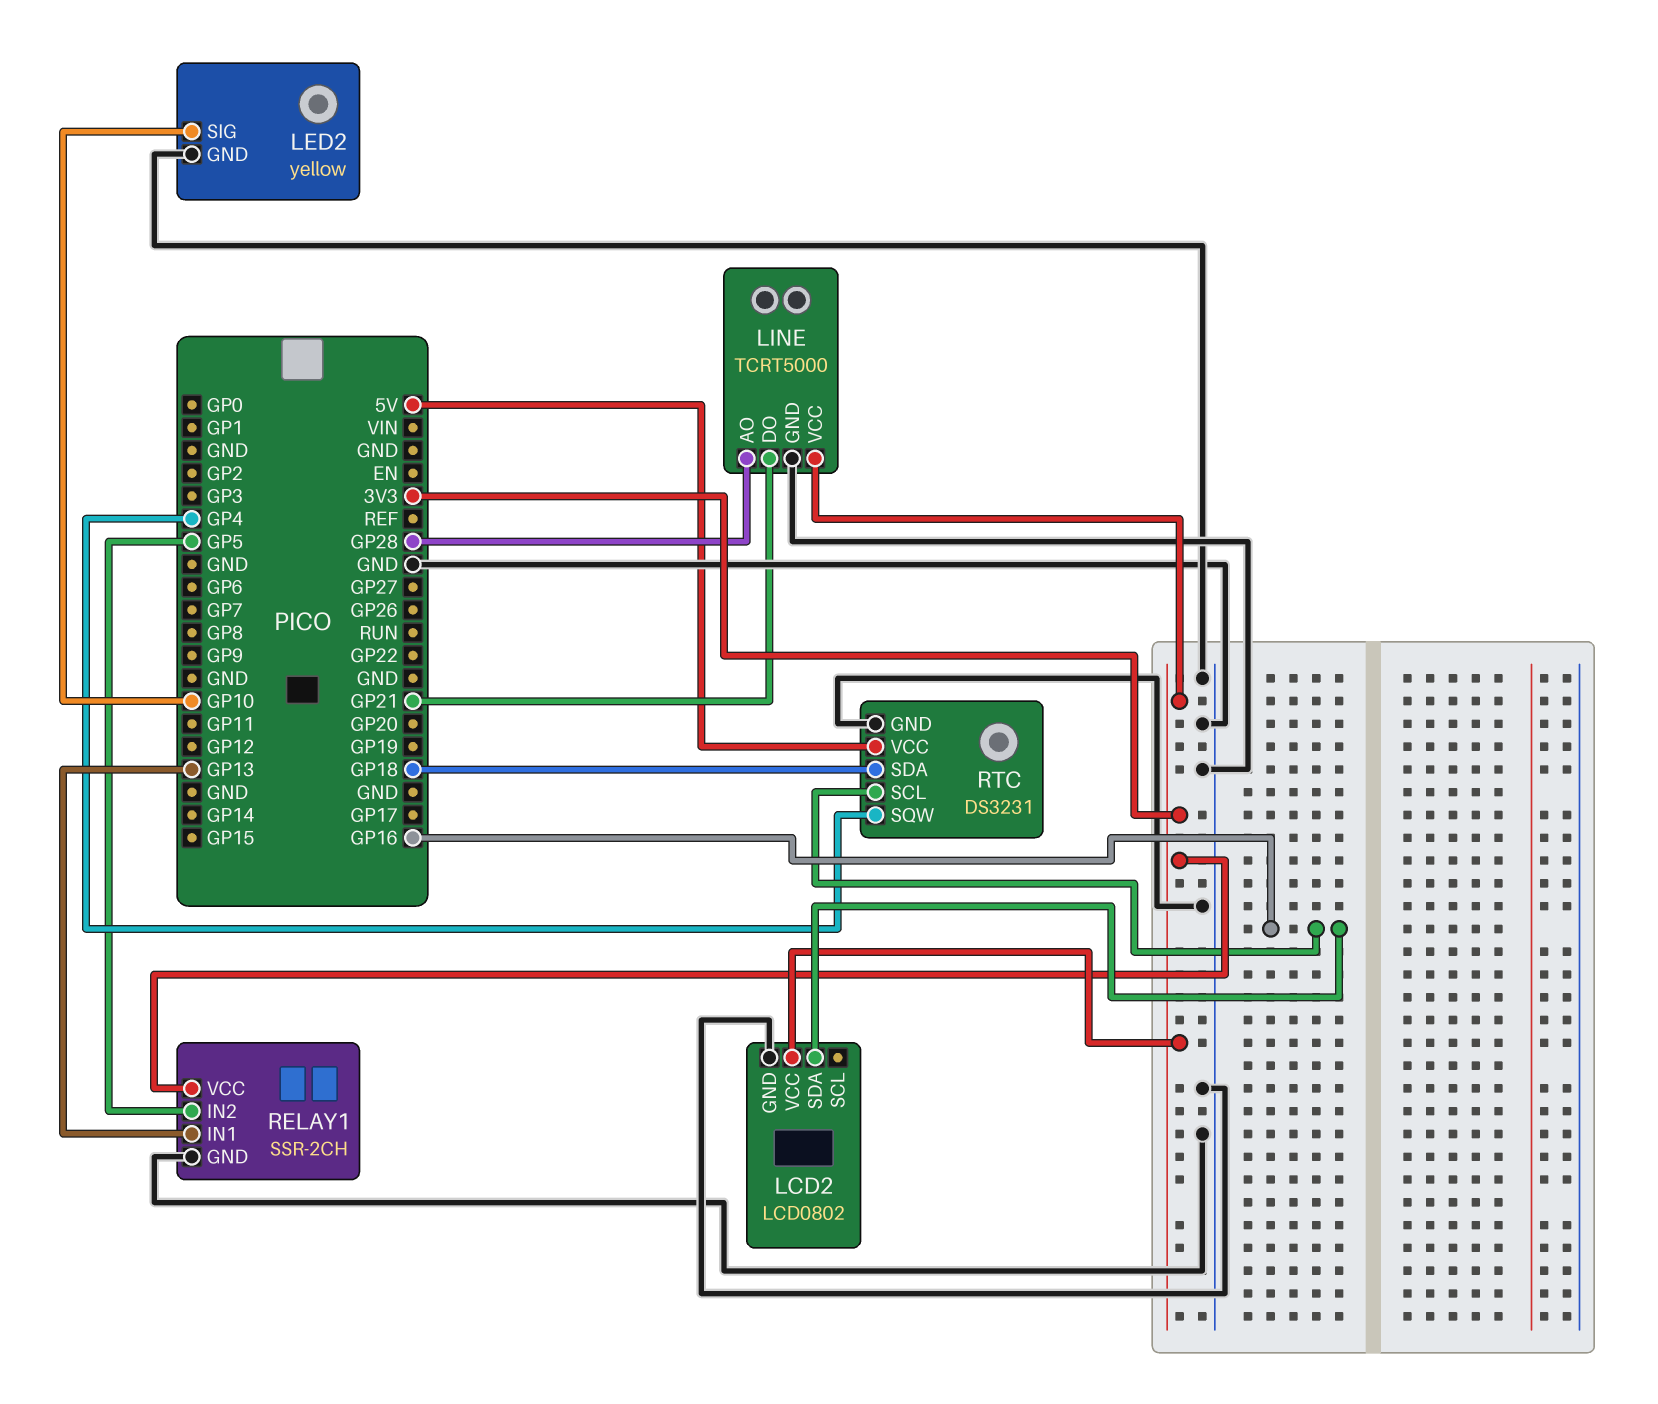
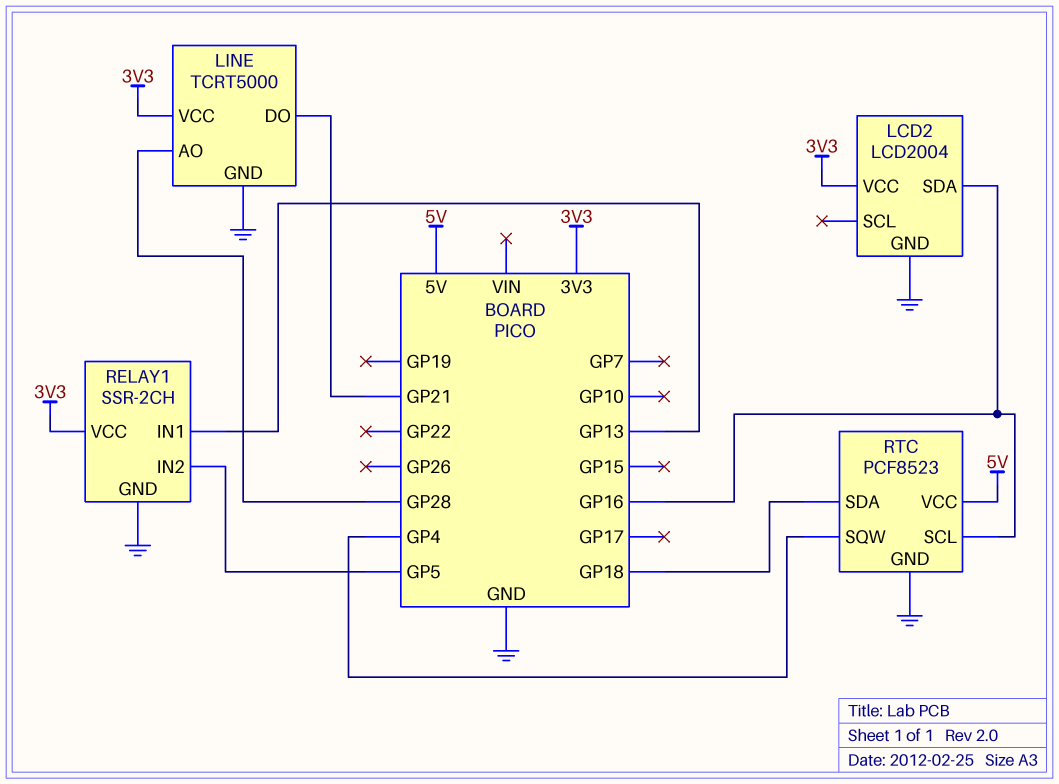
LCD2: LCD0802 -> LCD2004
LED2: yellow -> none
LED2 pin GND: GND -> none
LED2 pin SIG: GP10 -> none
RTC: DS3231 -> PCF8523

